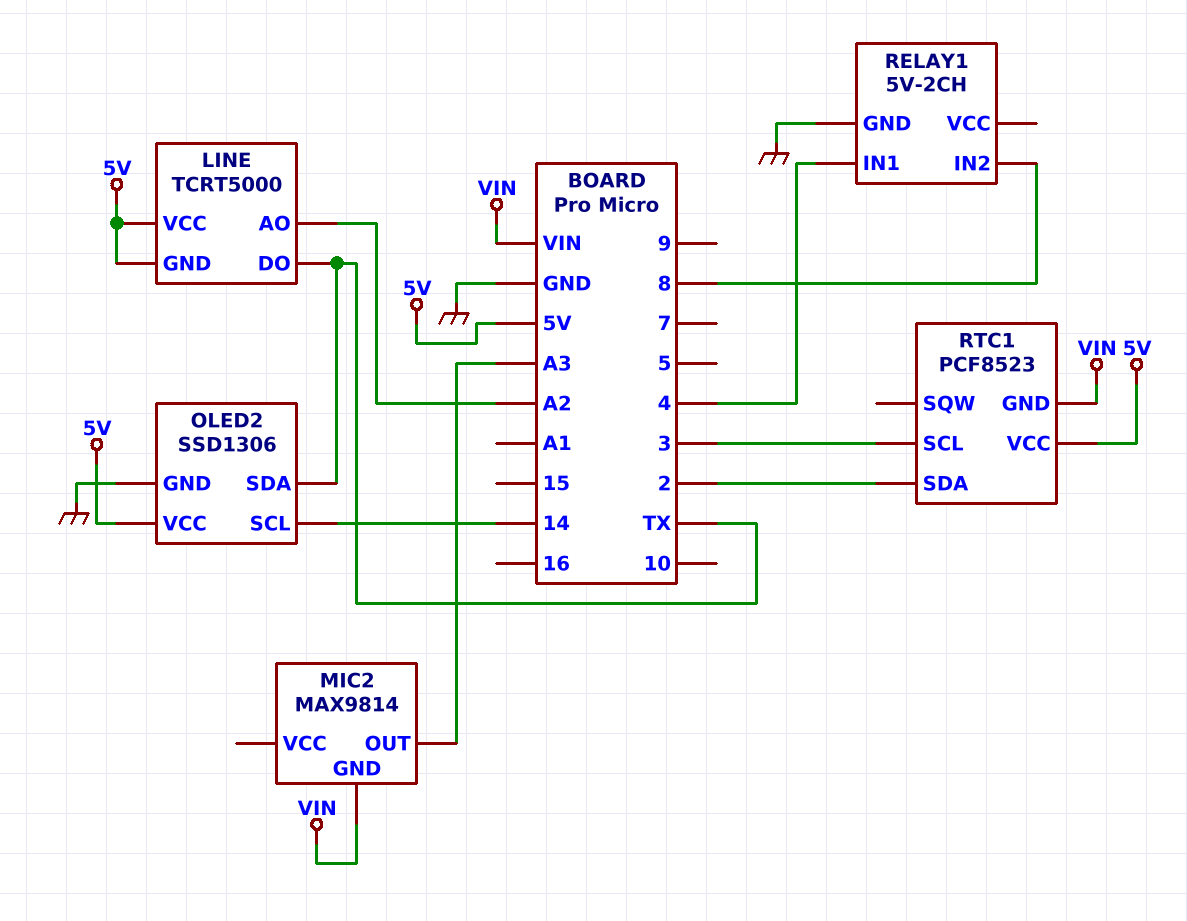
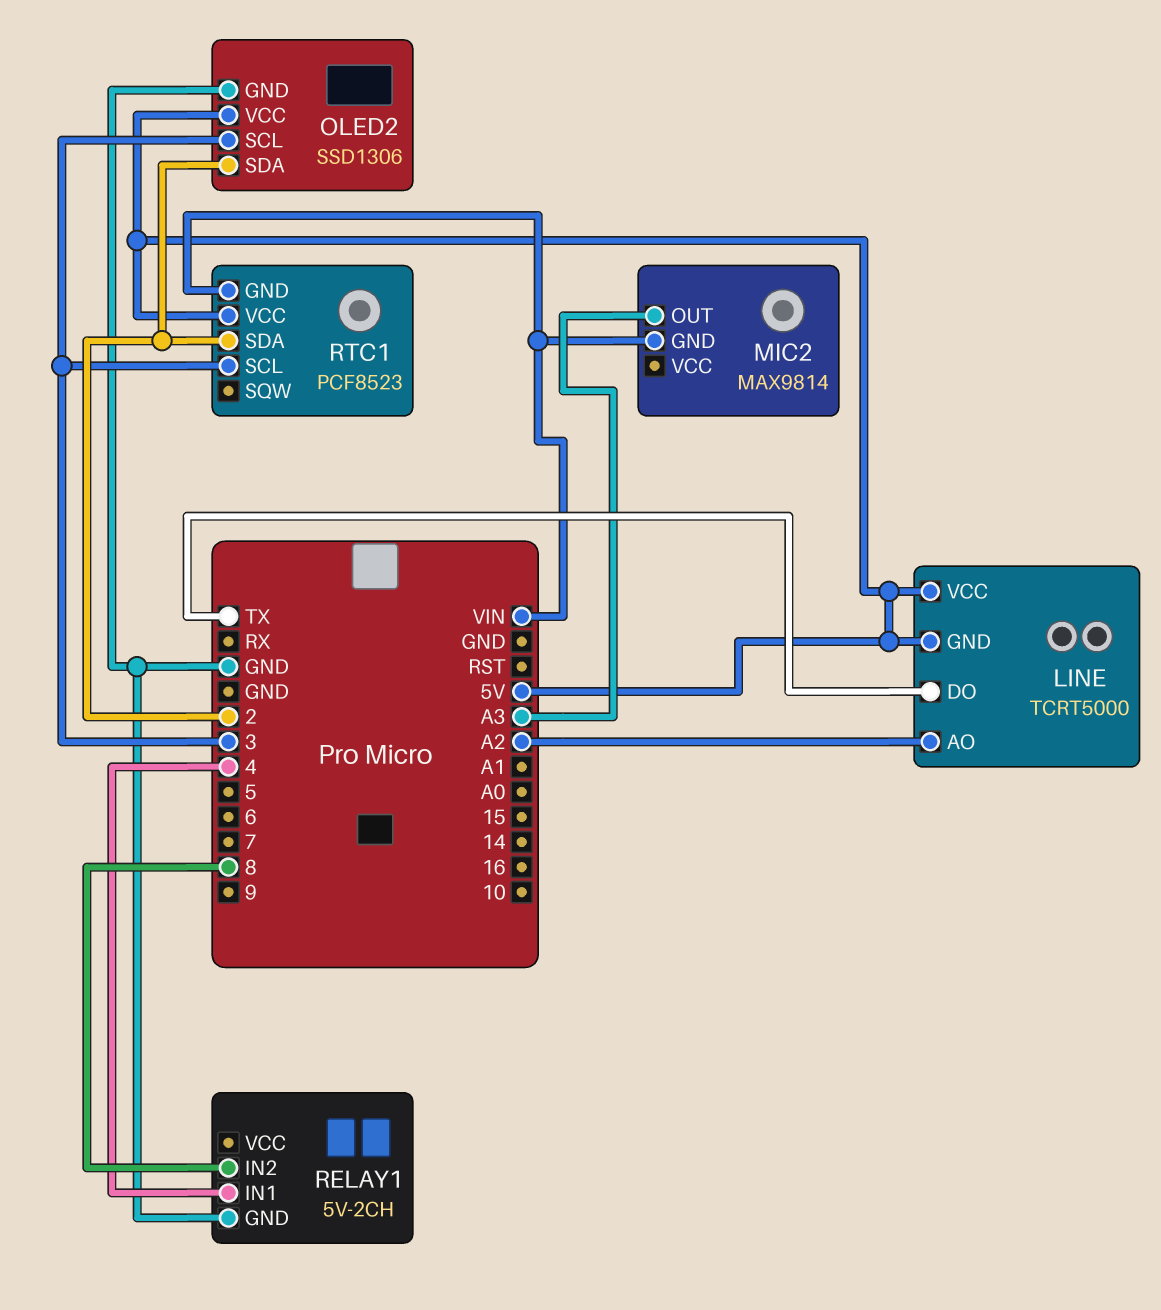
OLED2 pin SCL: 14 -> 3
OLED2 pin SDA: TX -> 2

